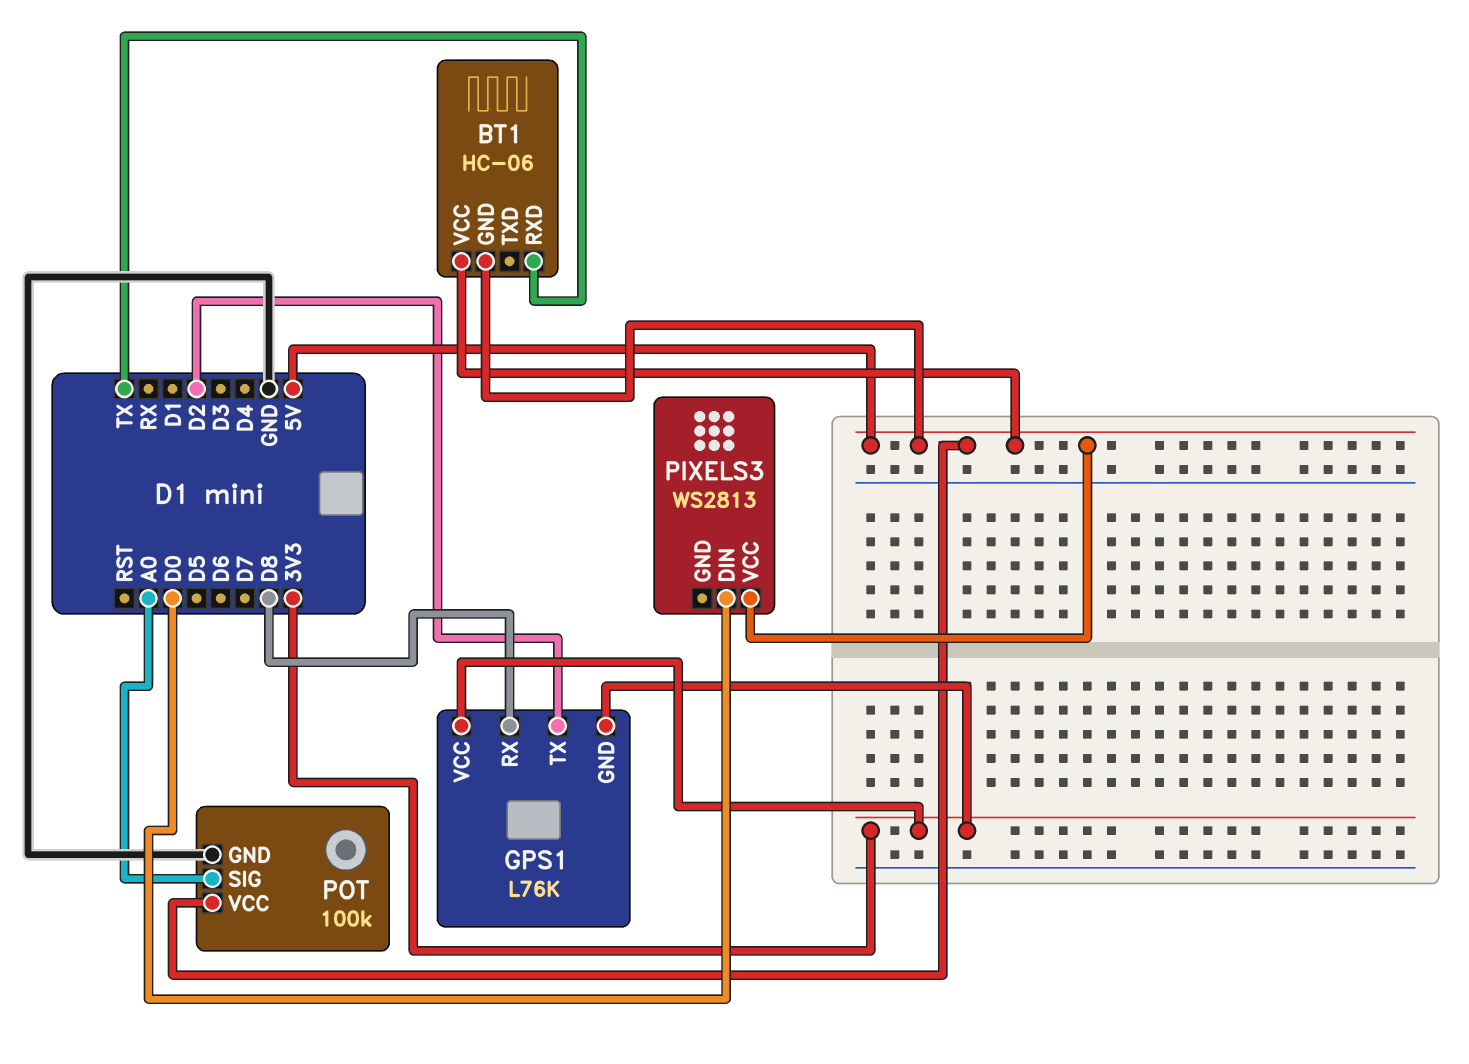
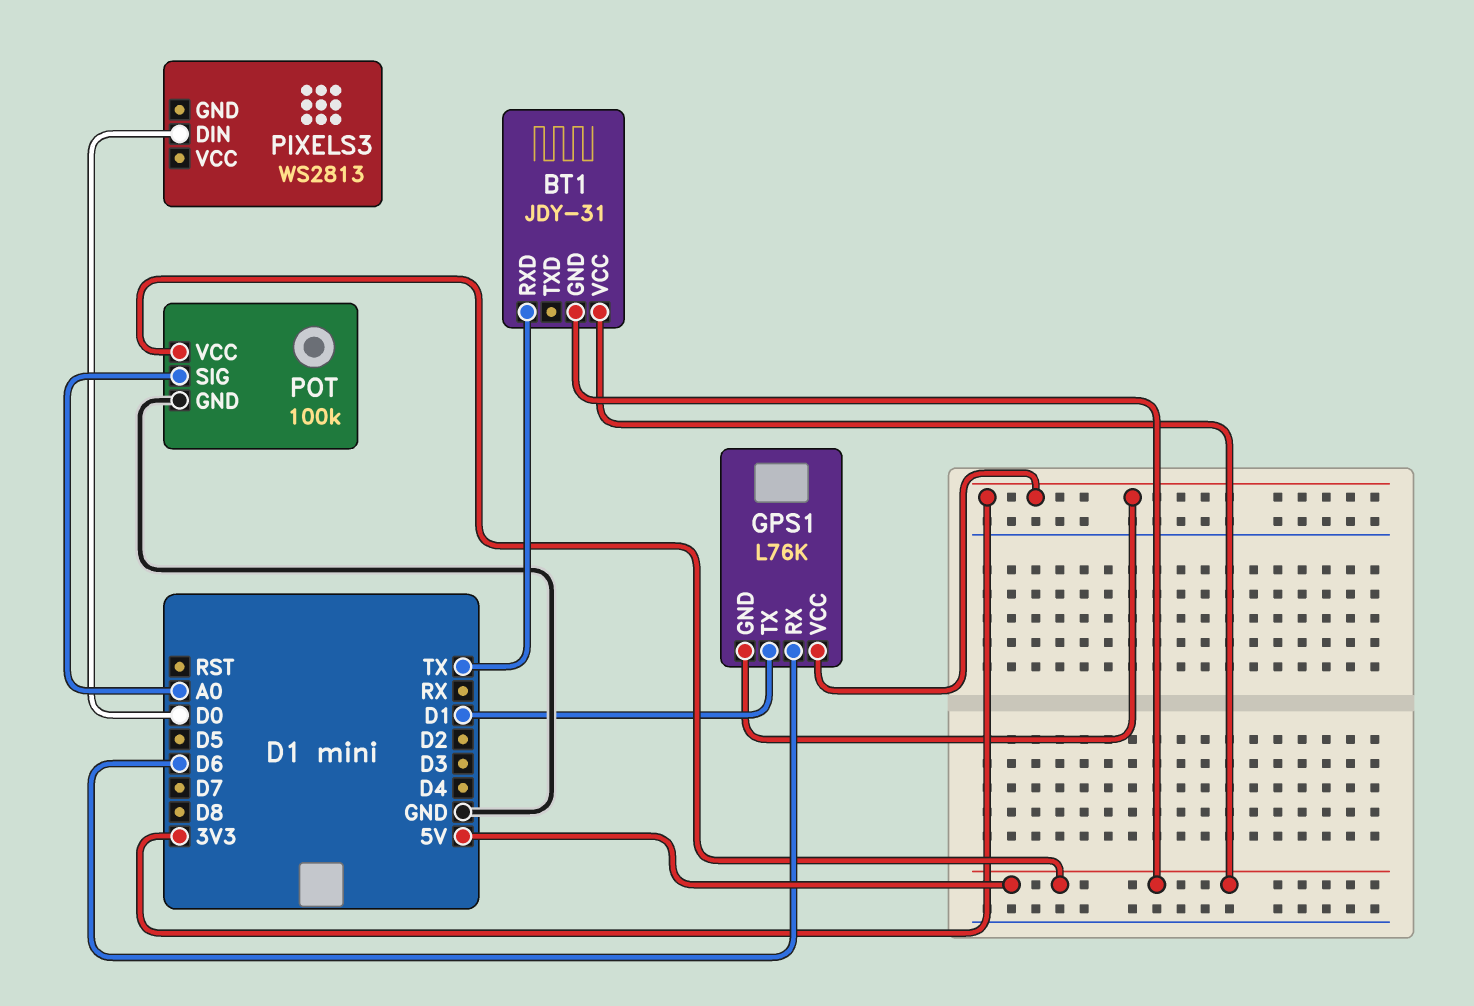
BT1: HC-06 -> JDY-31
GPS1 pin RX: D8 -> D6
GPS1 pin TX: D2 -> D1
PIXELS3 pin VCC: 5V -> none

